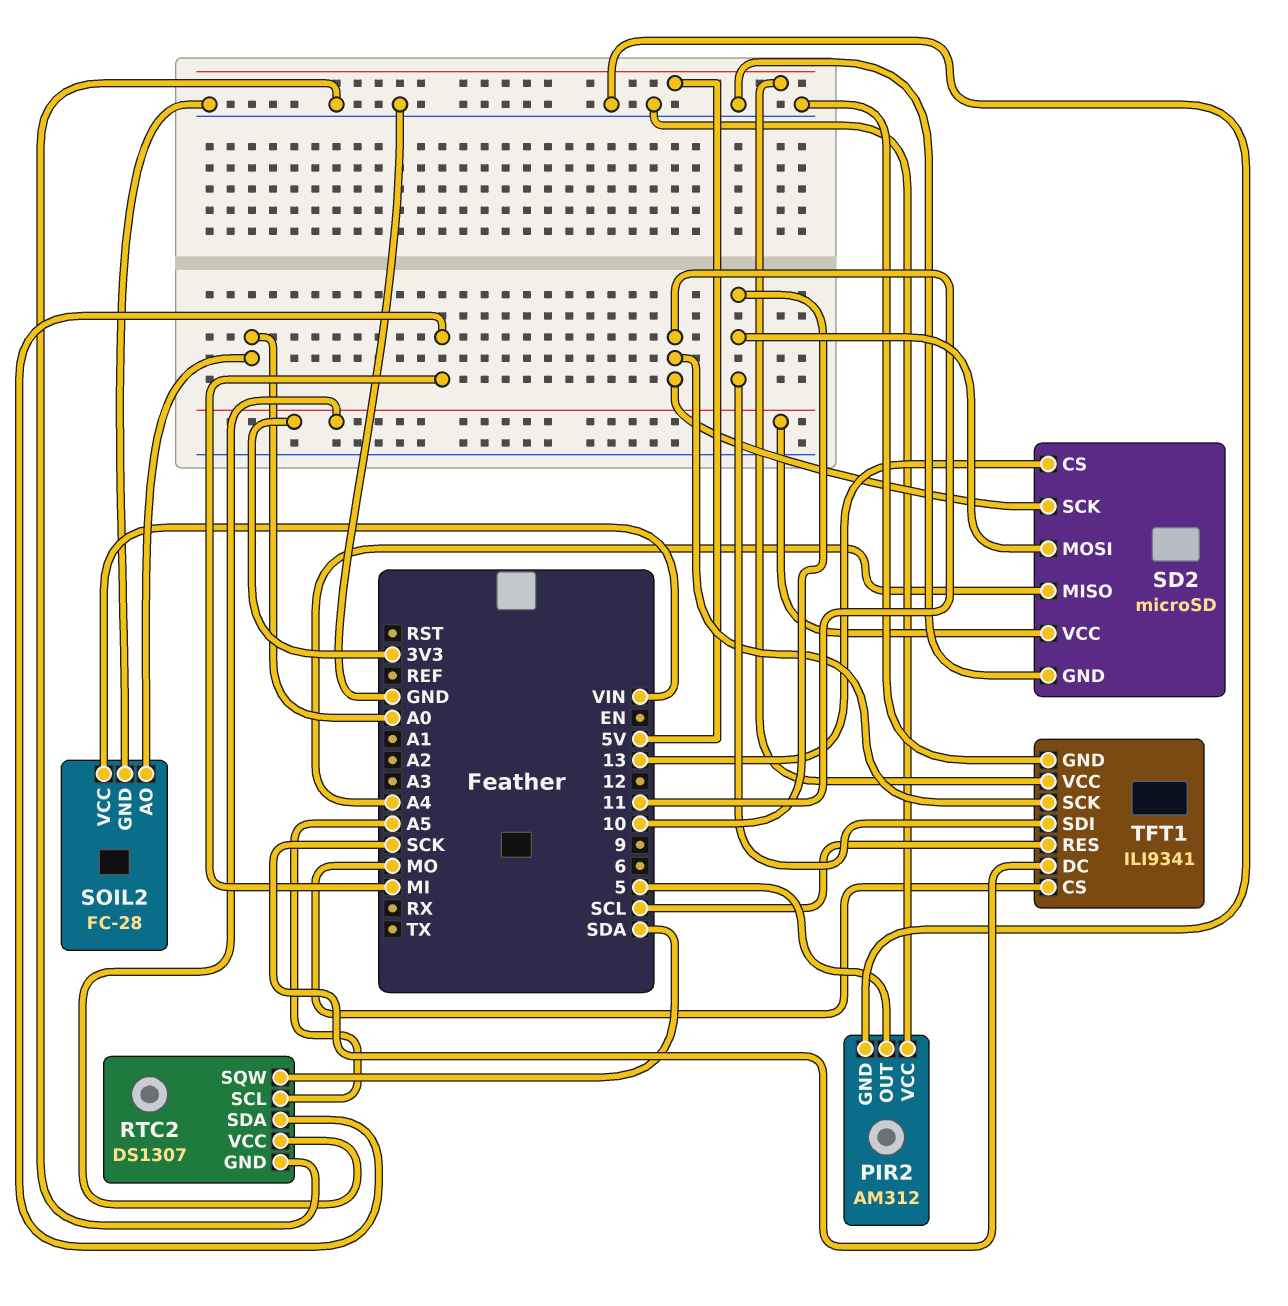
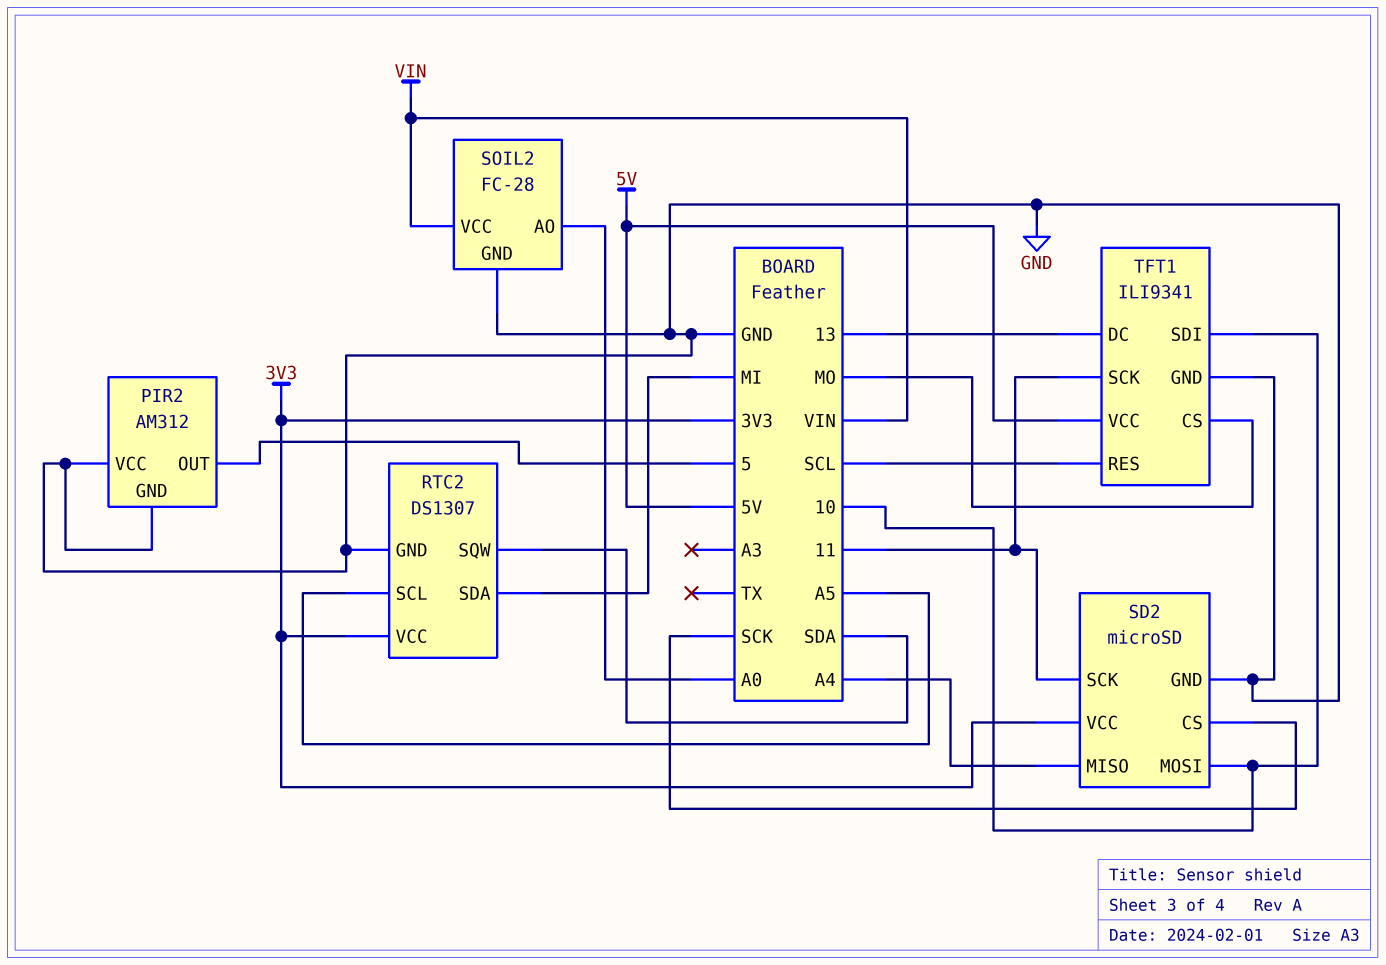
SD2 pin CS: 13 -> SCK
TFT1 pin DC: SCK -> 13

